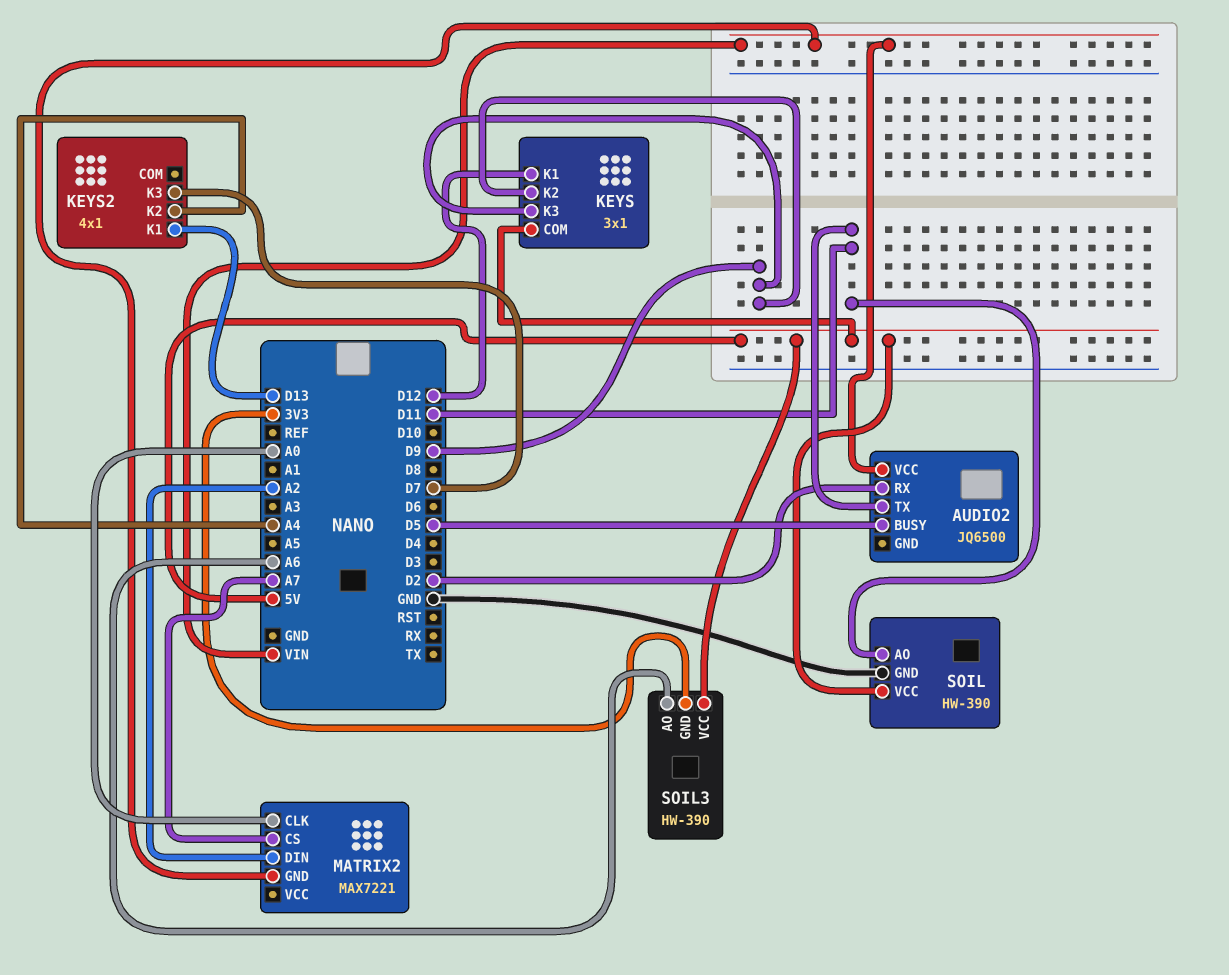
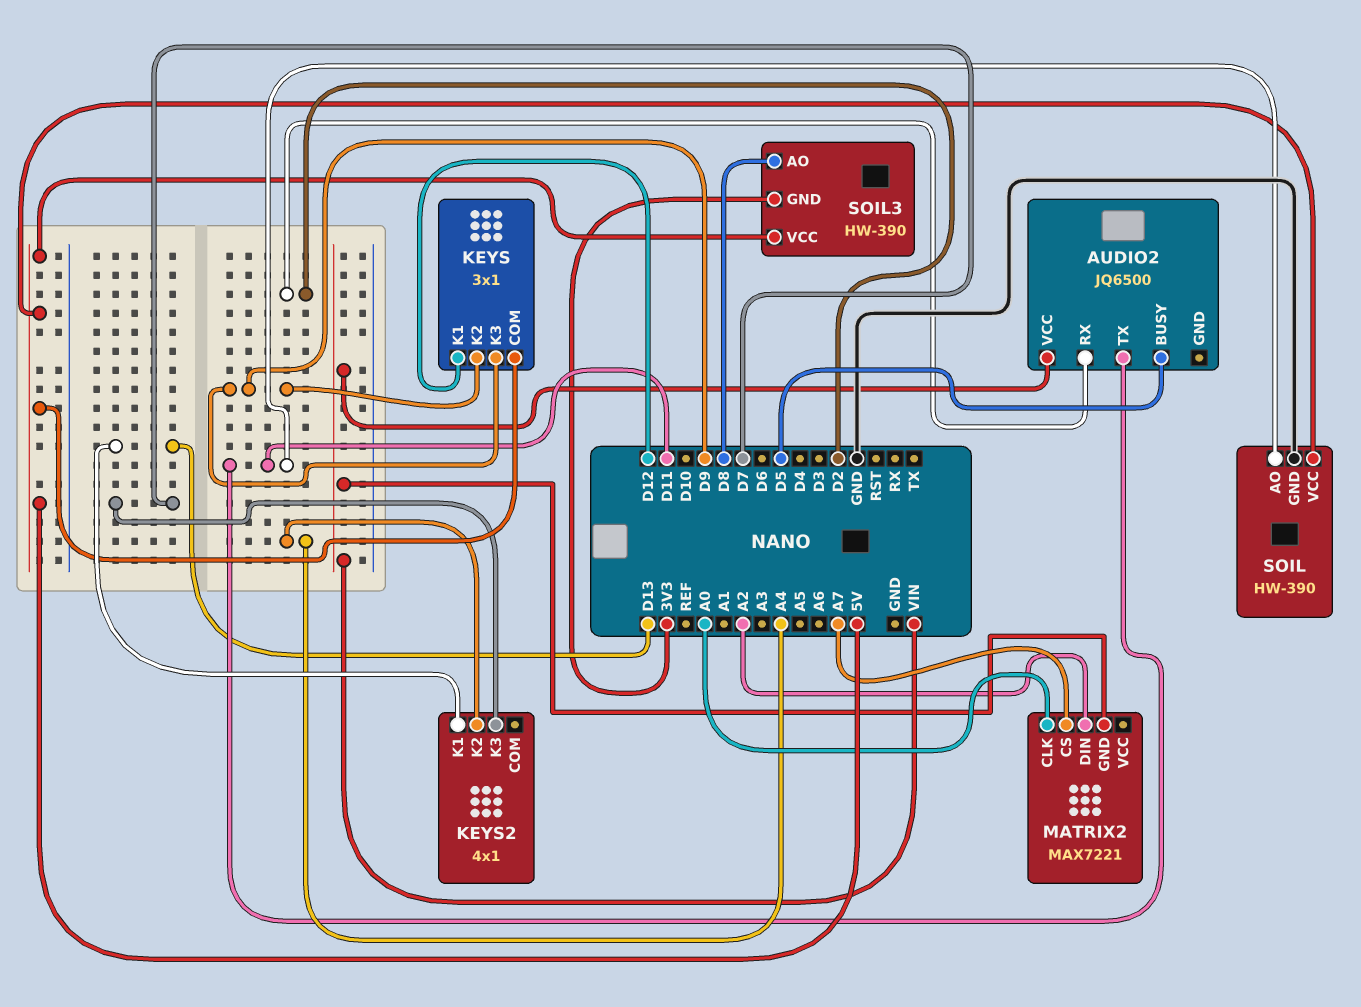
SOIL3 pin AO: A6 -> D8

